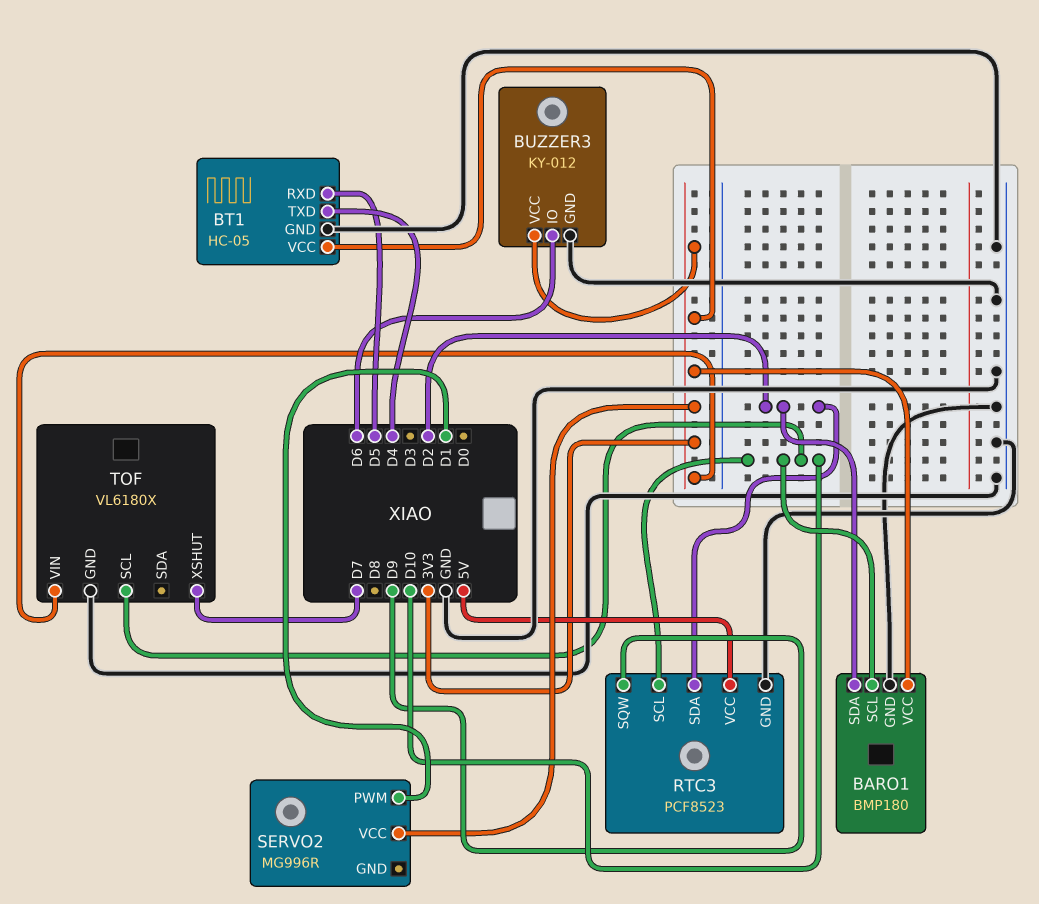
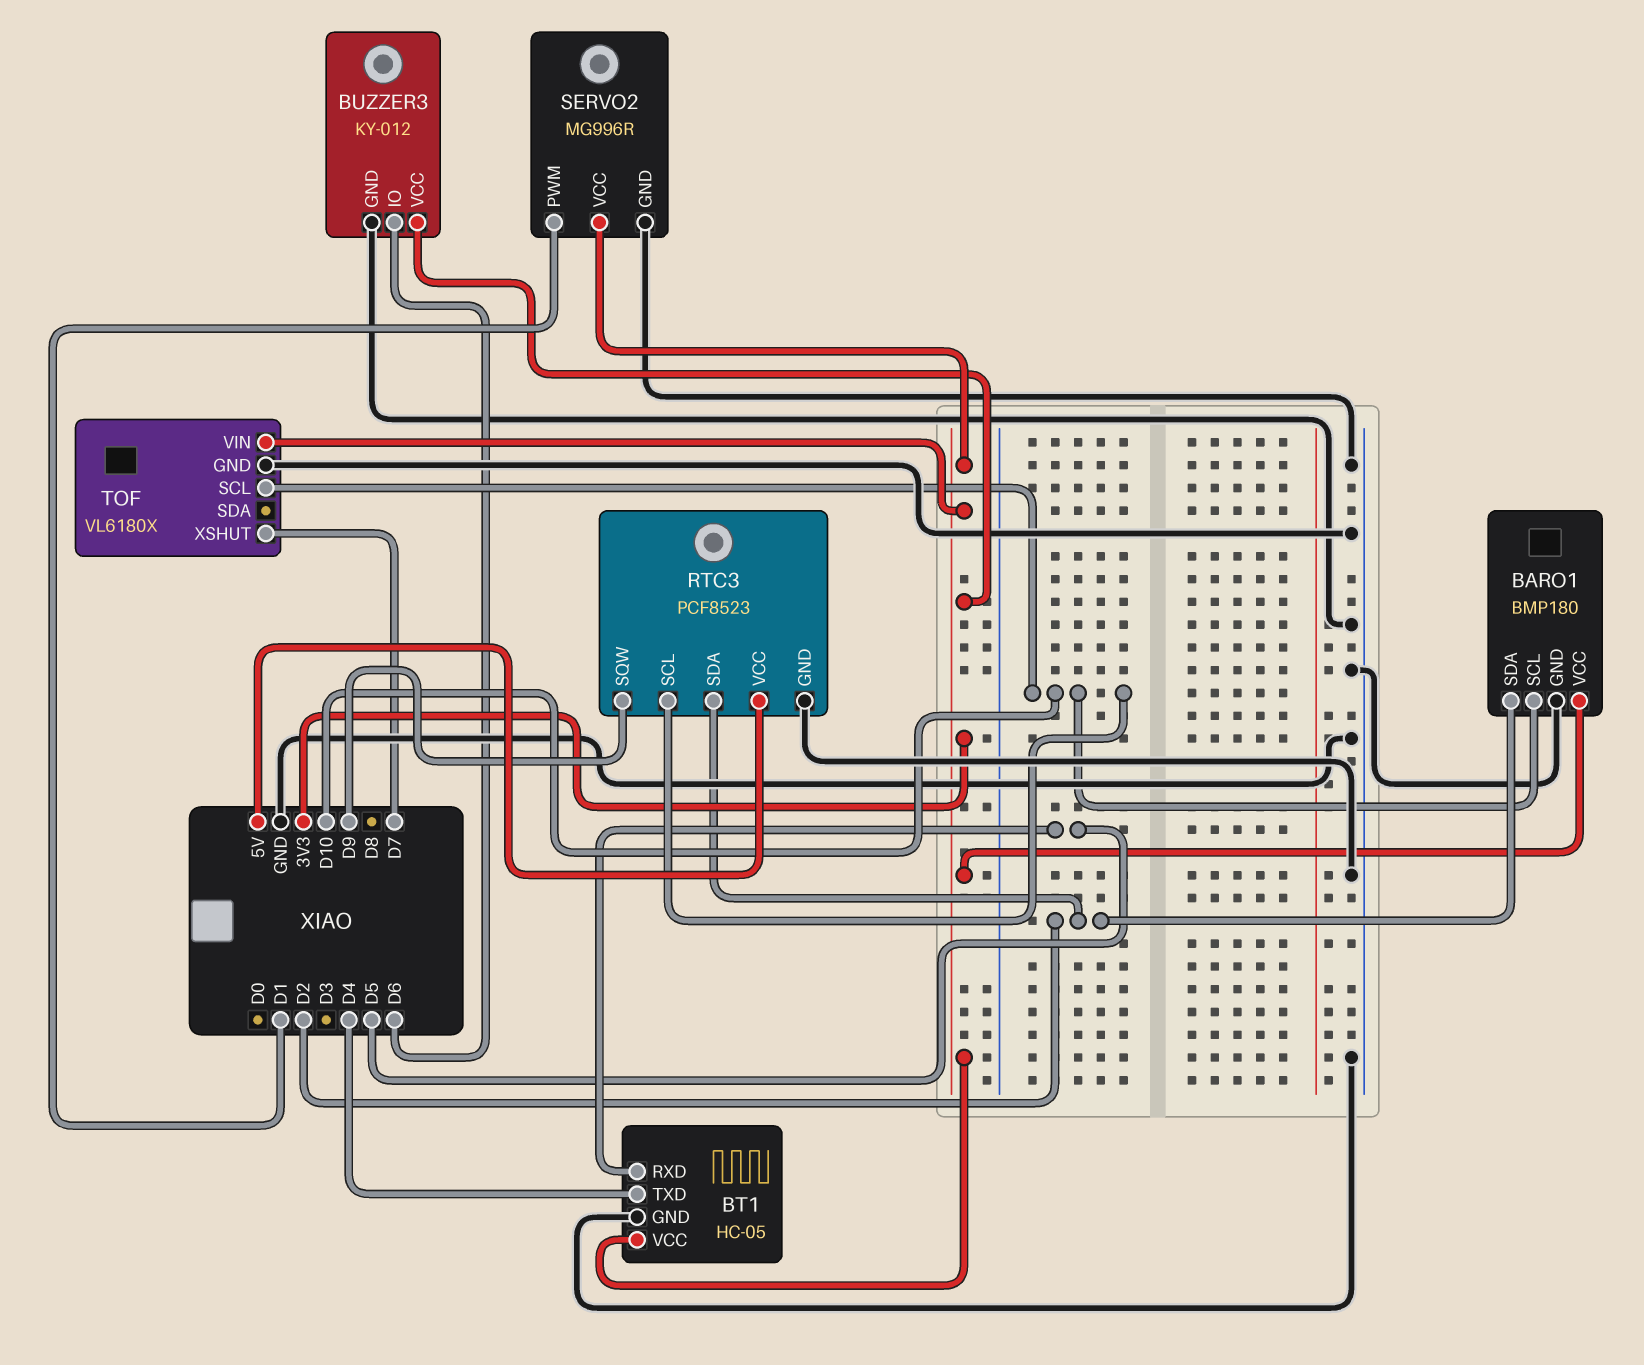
SERVO2 pin GND: none -> GND

